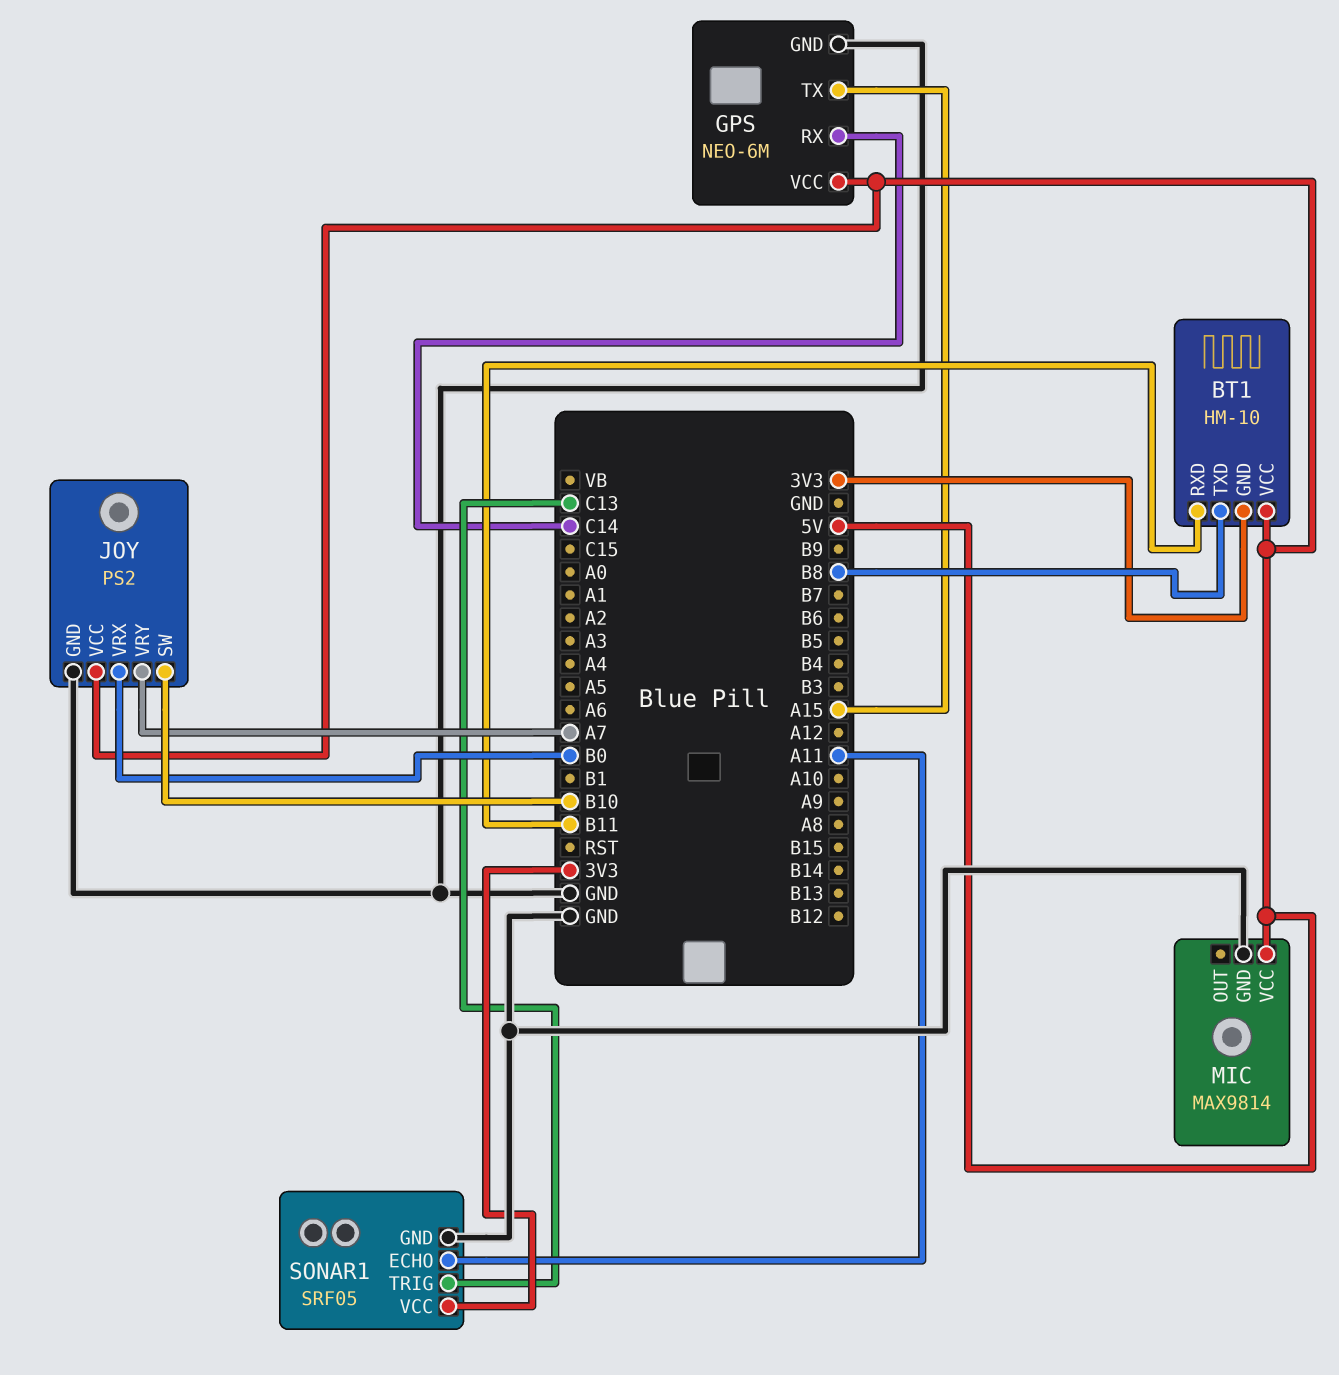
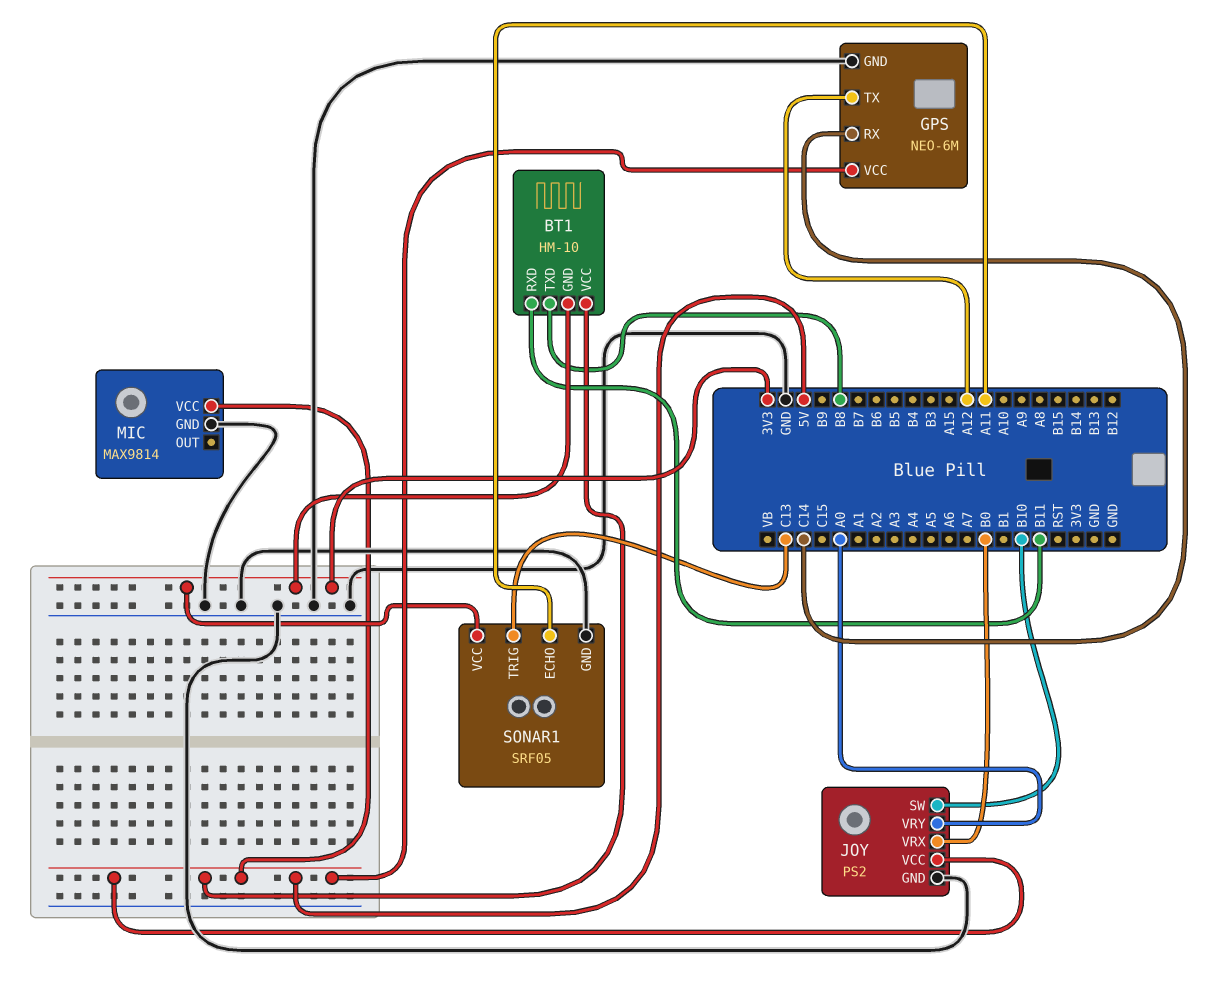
GPS pin TX: A15 -> A12
JOY pin VRY: A7 -> A0

